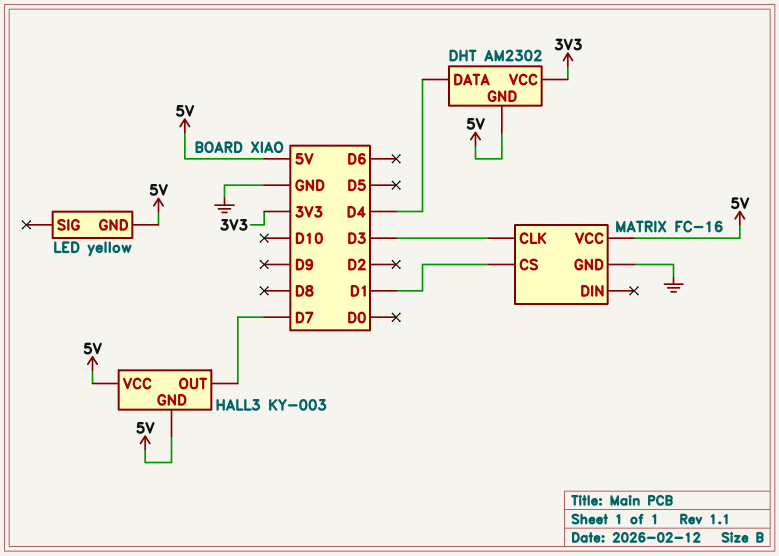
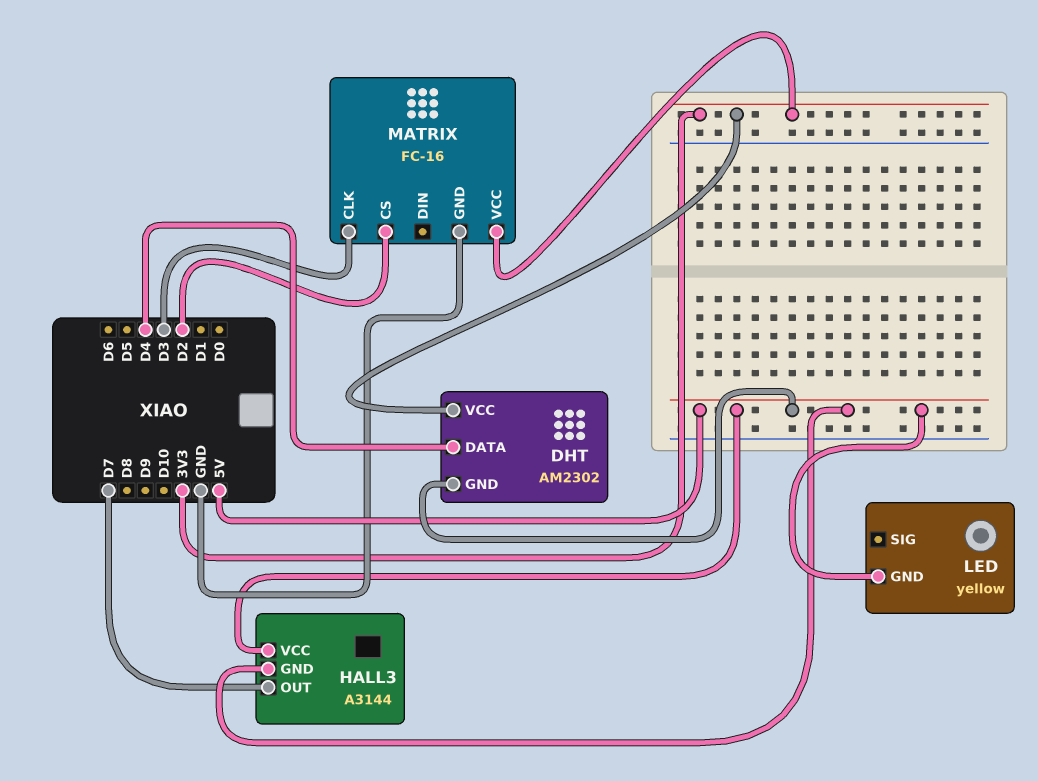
HALL3: KY-003 -> A3144
MATRIX pin CS: D1 -> D2
MATRIX pin VCC: 5V -> 3V3

